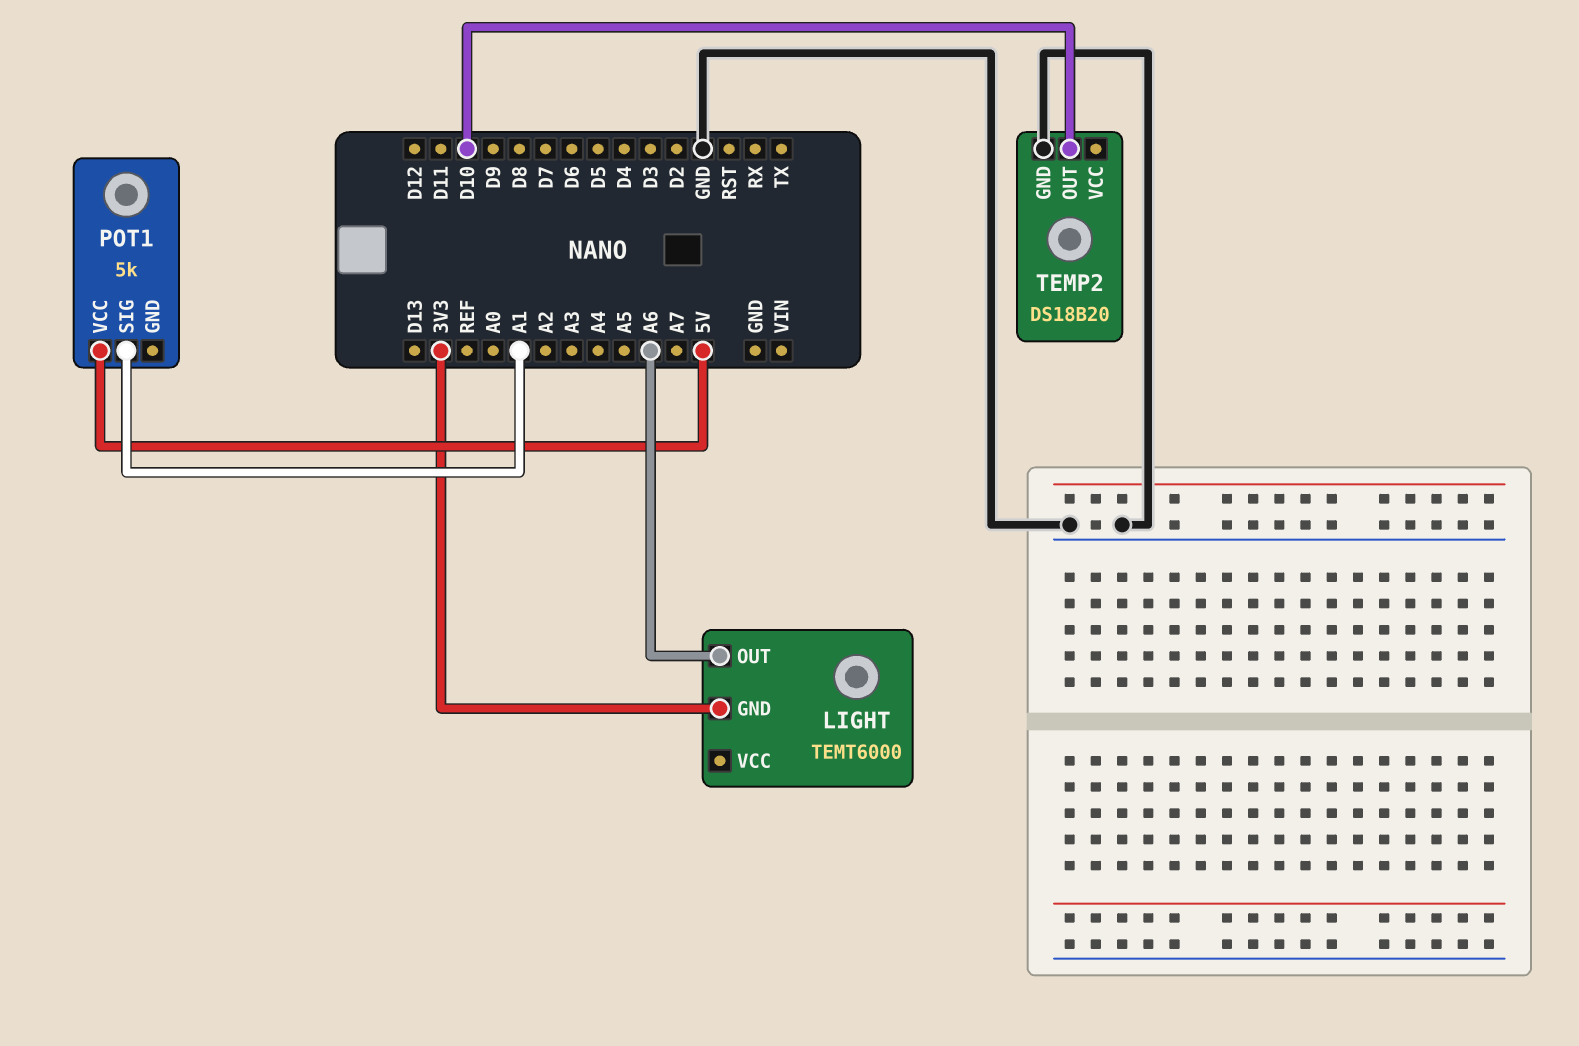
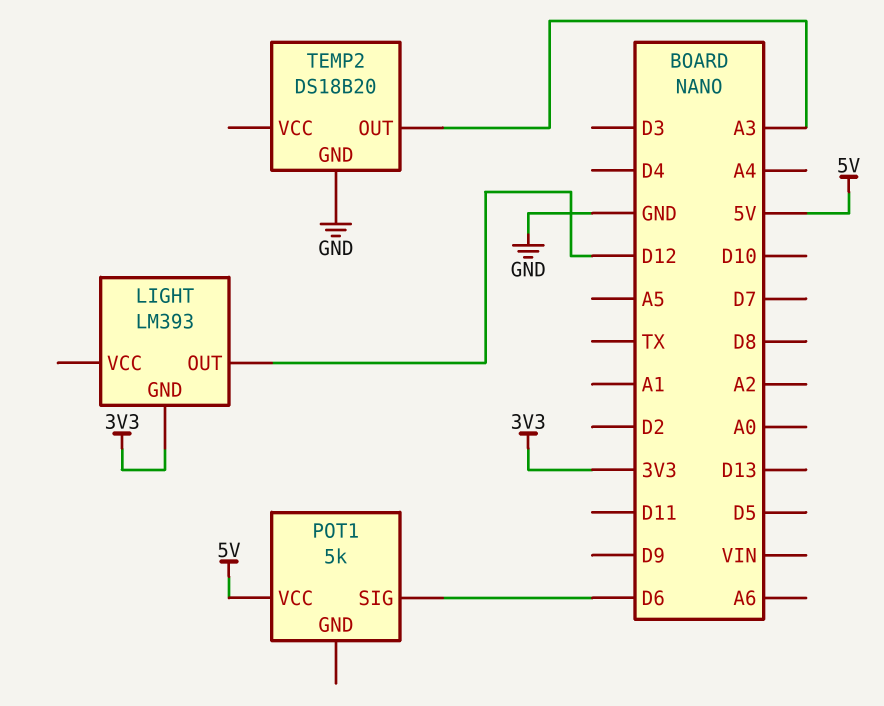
LIGHT: TEMT6000 -> LM393
LIGHT pin OUT: A6 -> D12
POT1 pin SIG: A1 -> D6
TEMP2 pin OUT: D10 -> A3

